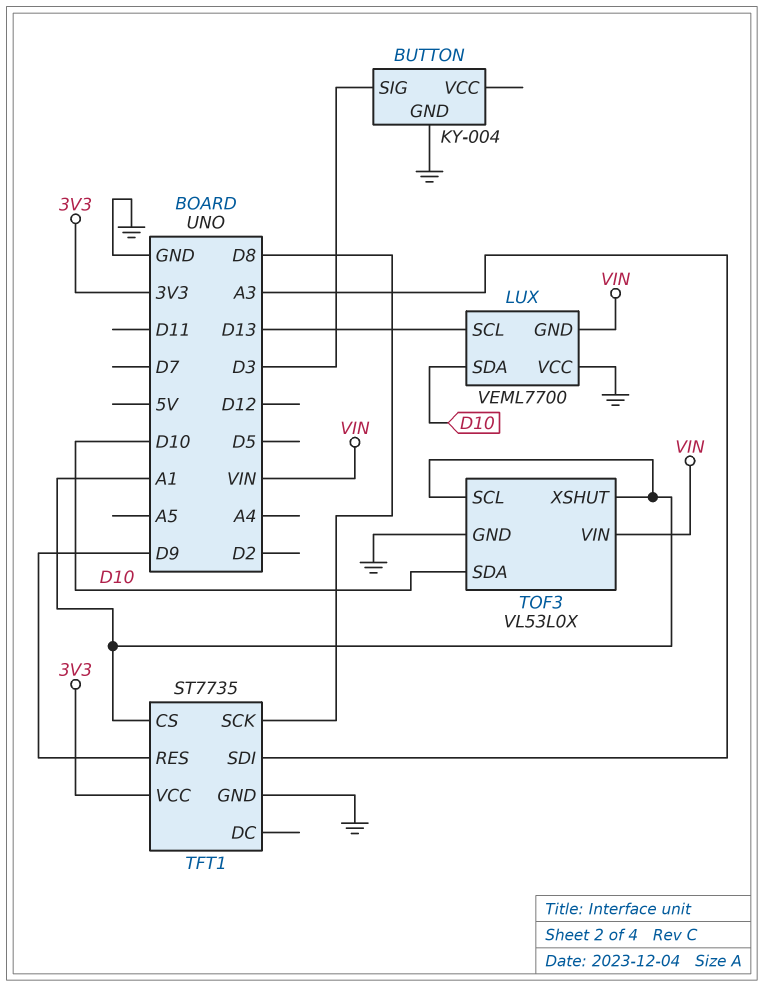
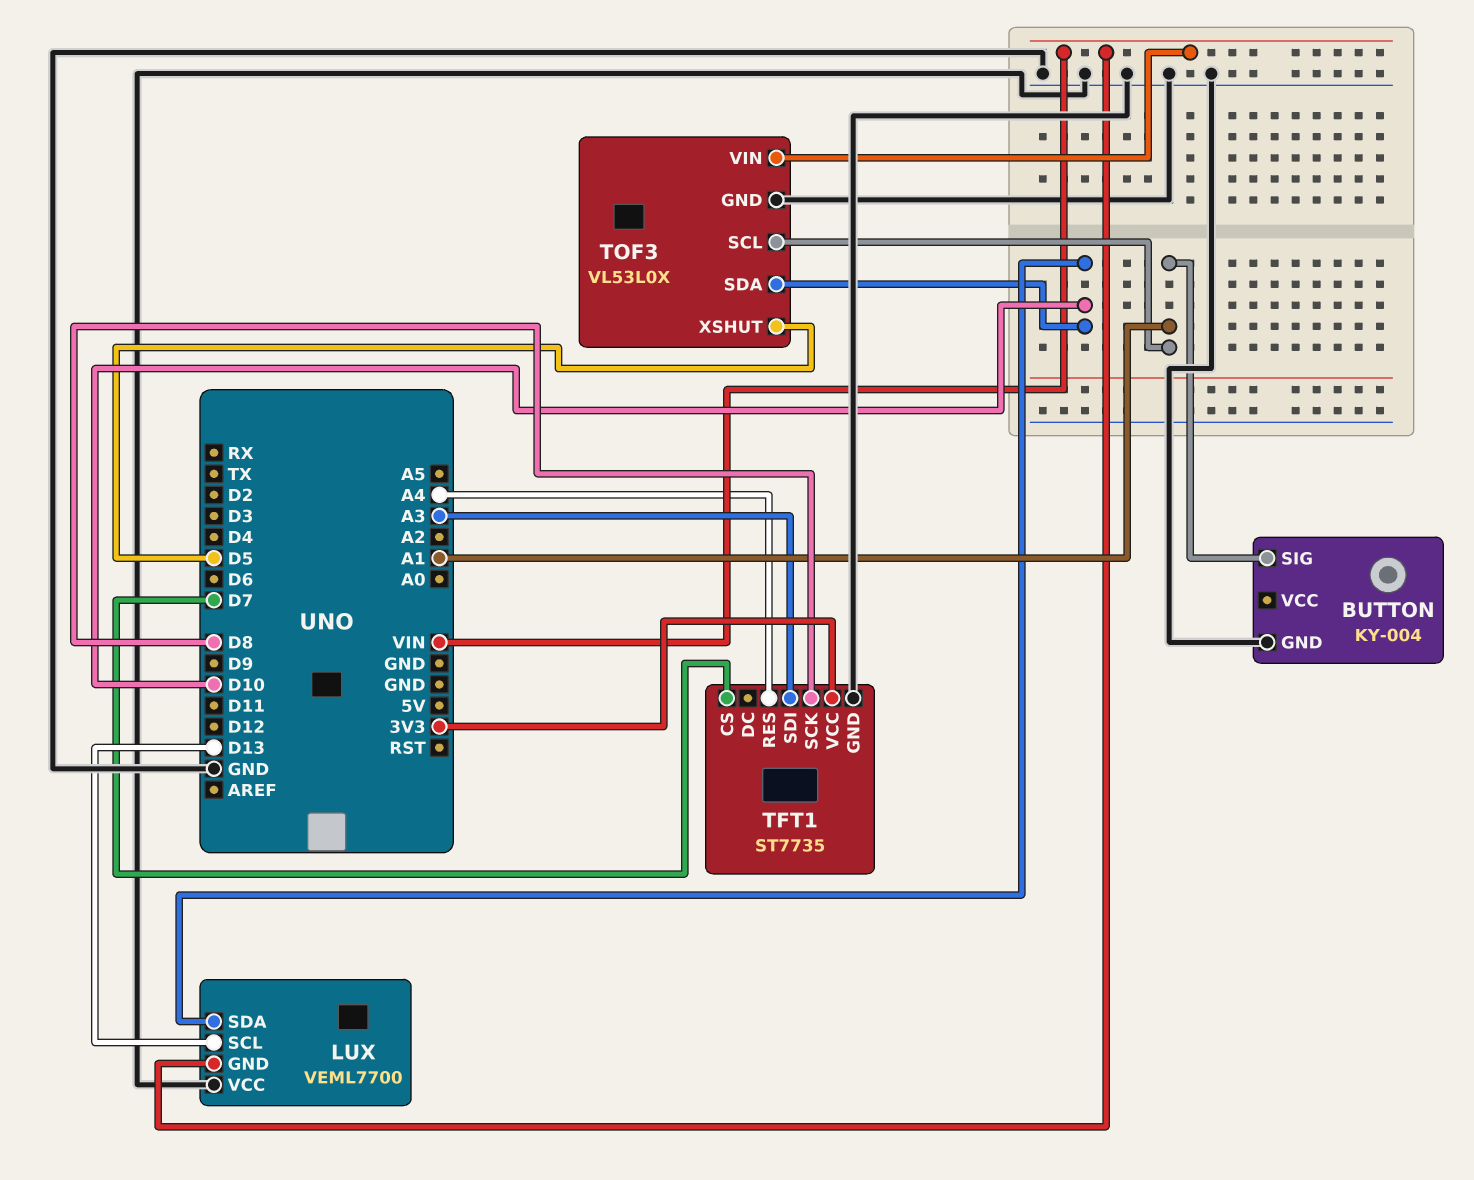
BUTTON pin SIG: D3 -> A1
TFT1 pin CS: A1 -> D7
TFT1 pin RES: D9 -> A4
TOF3 pin XSHUT: A1 -> D5

